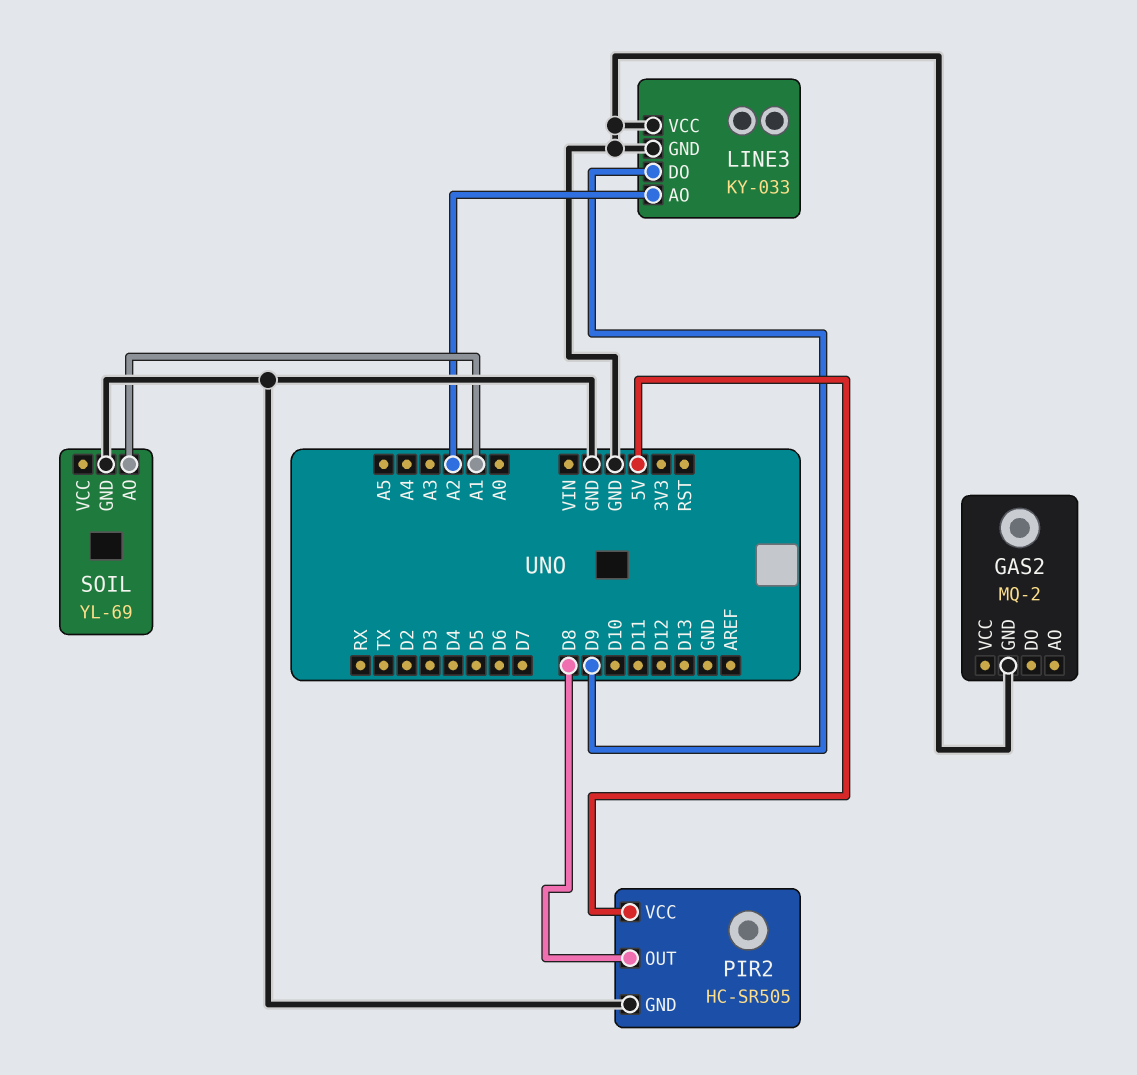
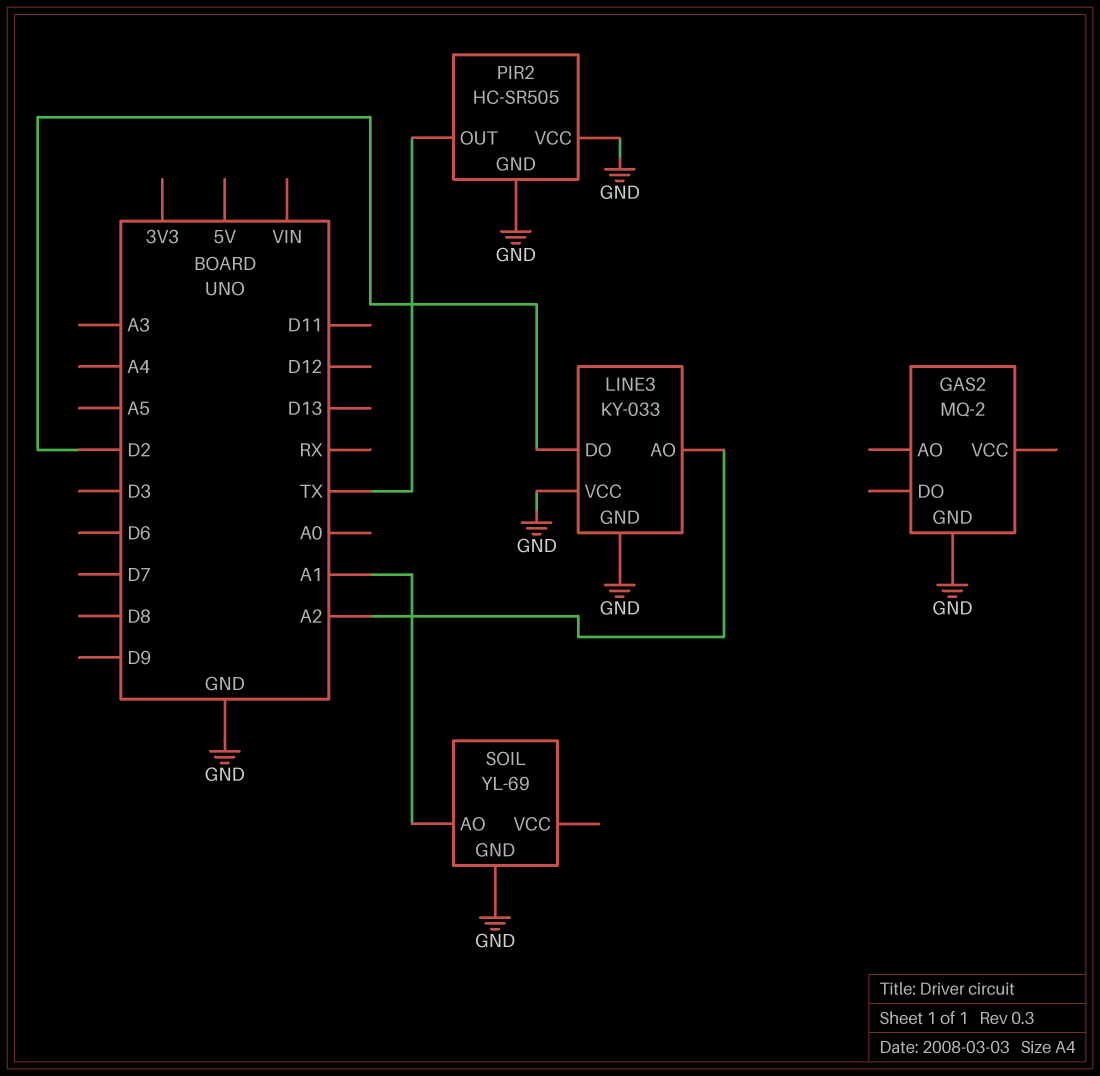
LINE3 pin DO: D9 -> D2
PIR2 pin OUT: D8 -> TX
PIR2 pin VCC: 5V -> GND

